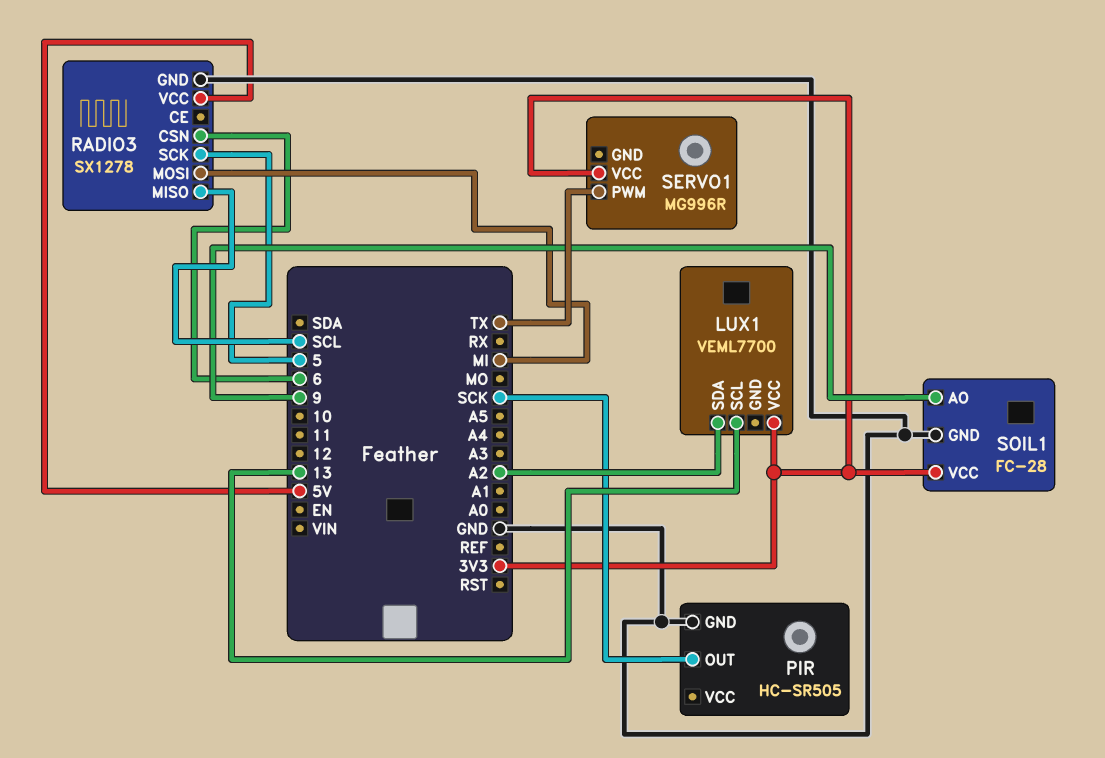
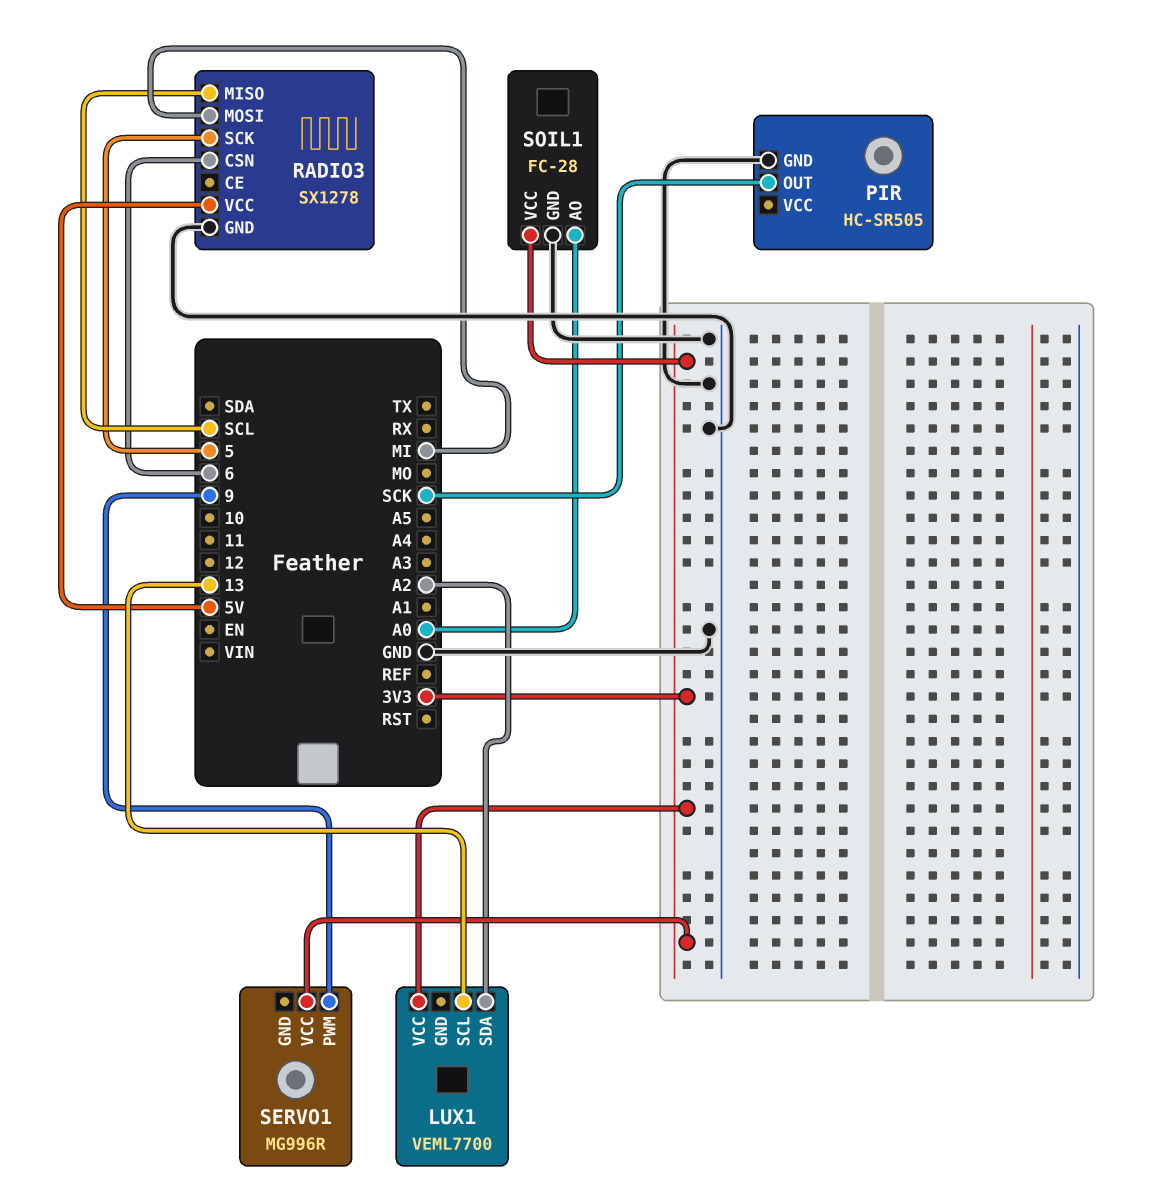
SERVO1 pin PWM: TX -> 9
SOIL1 pin AO: 9 -> A0

